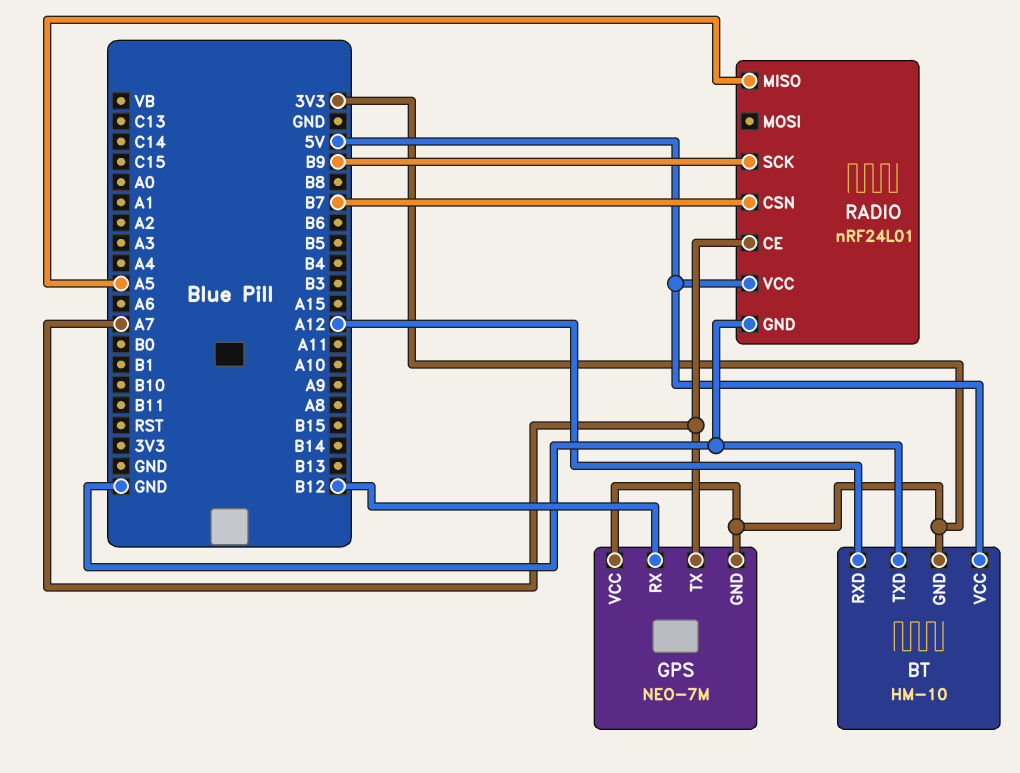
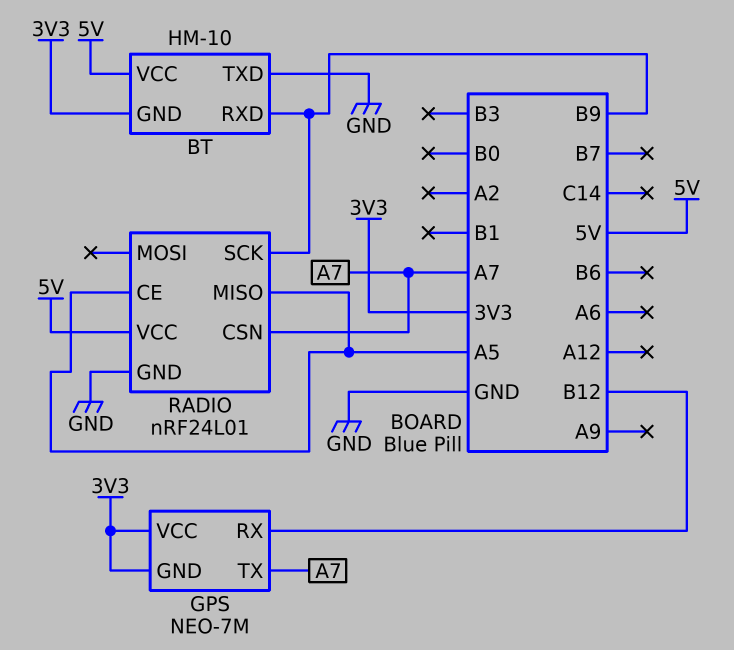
BT pin RXD: A12 -> B9
RADIO pin CE: A7 -> A5
RADIO pin CSN: B7 -> A7

